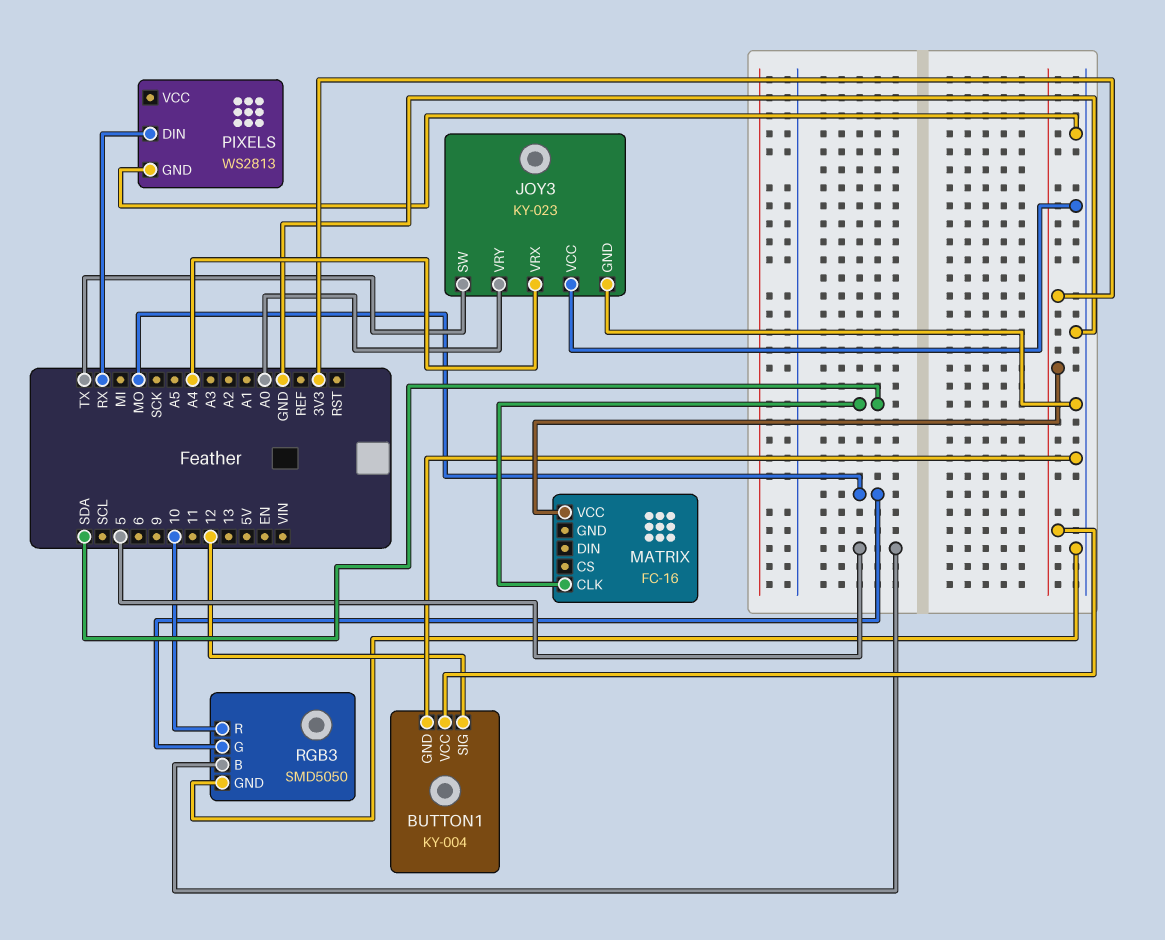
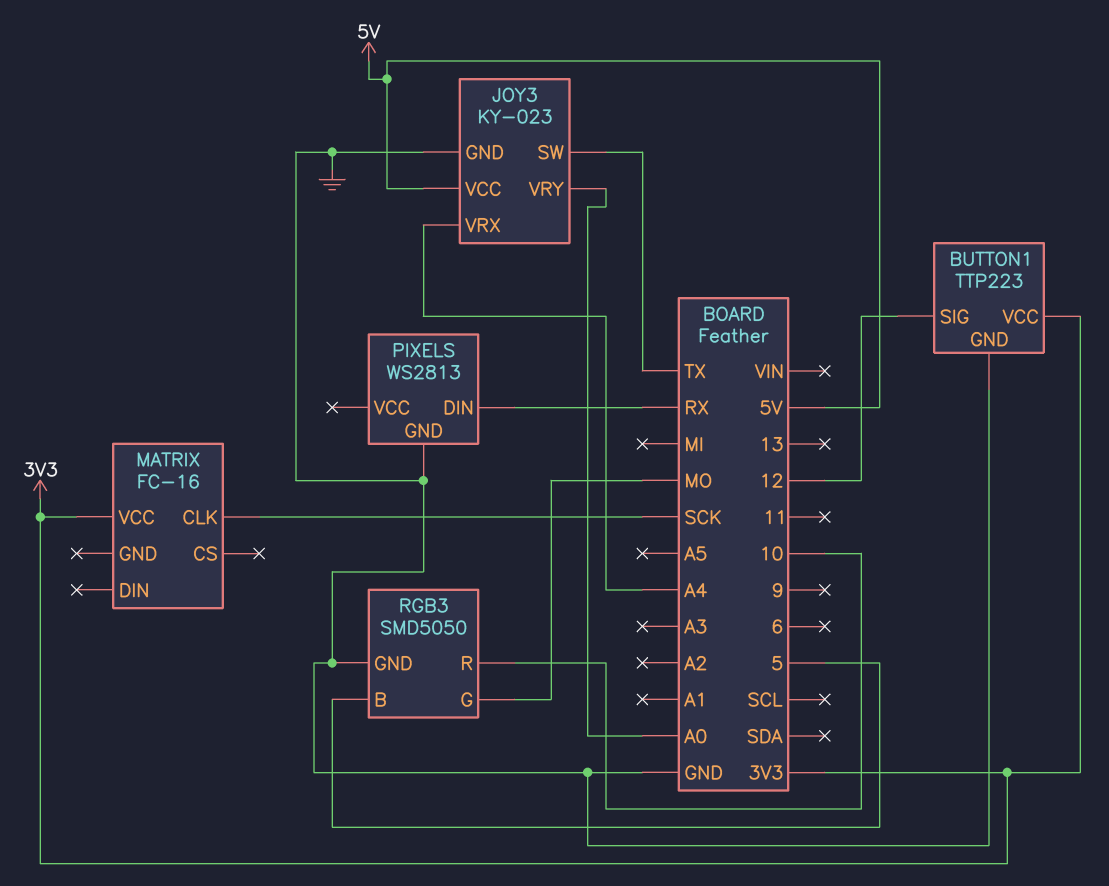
BUTTON1: KY-004 -> TTP223
JOY3 pin VCC: GND -> 5V
MATRIX pin CLK: SDA -> SCK

